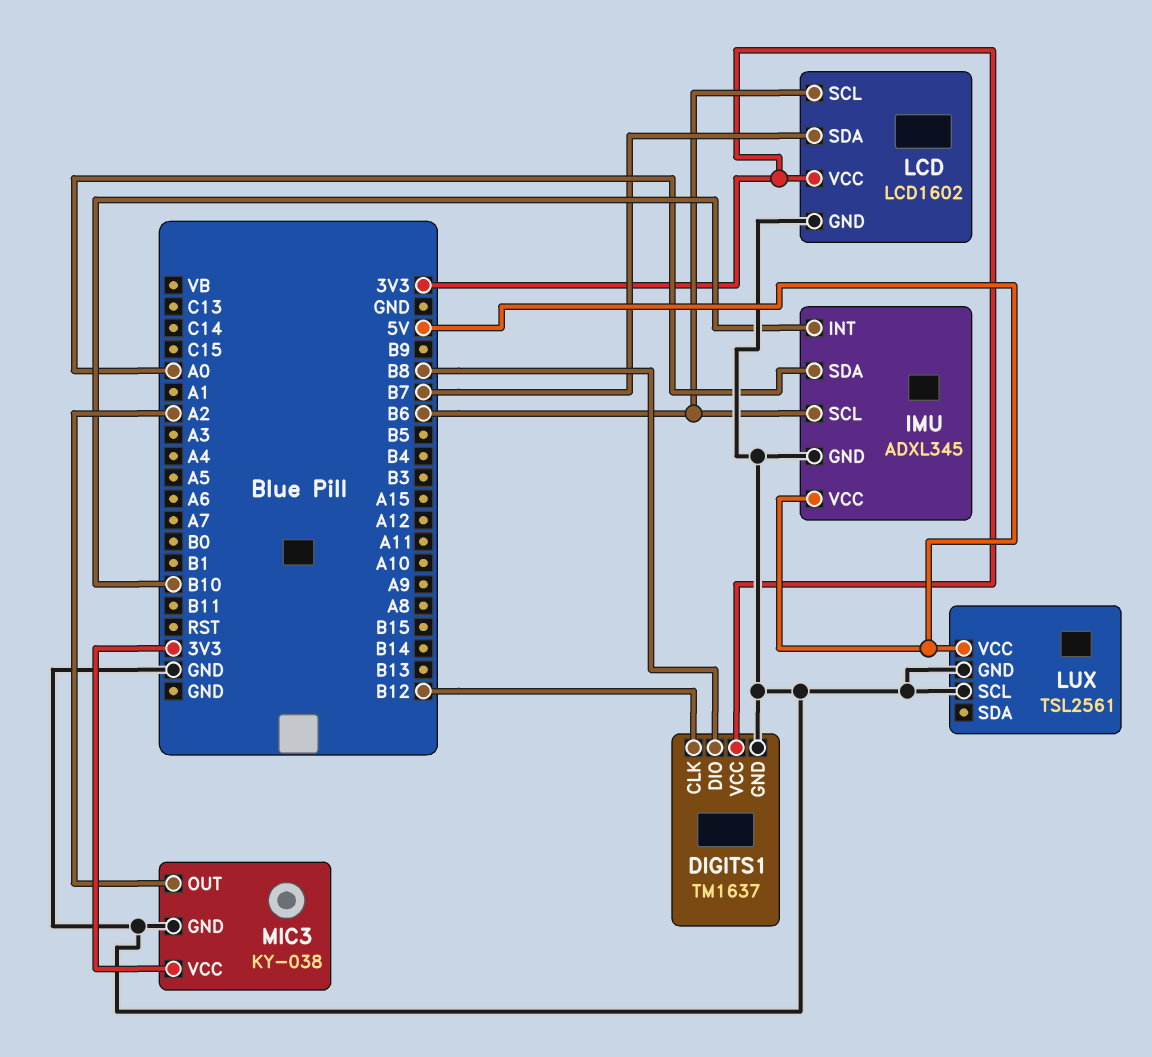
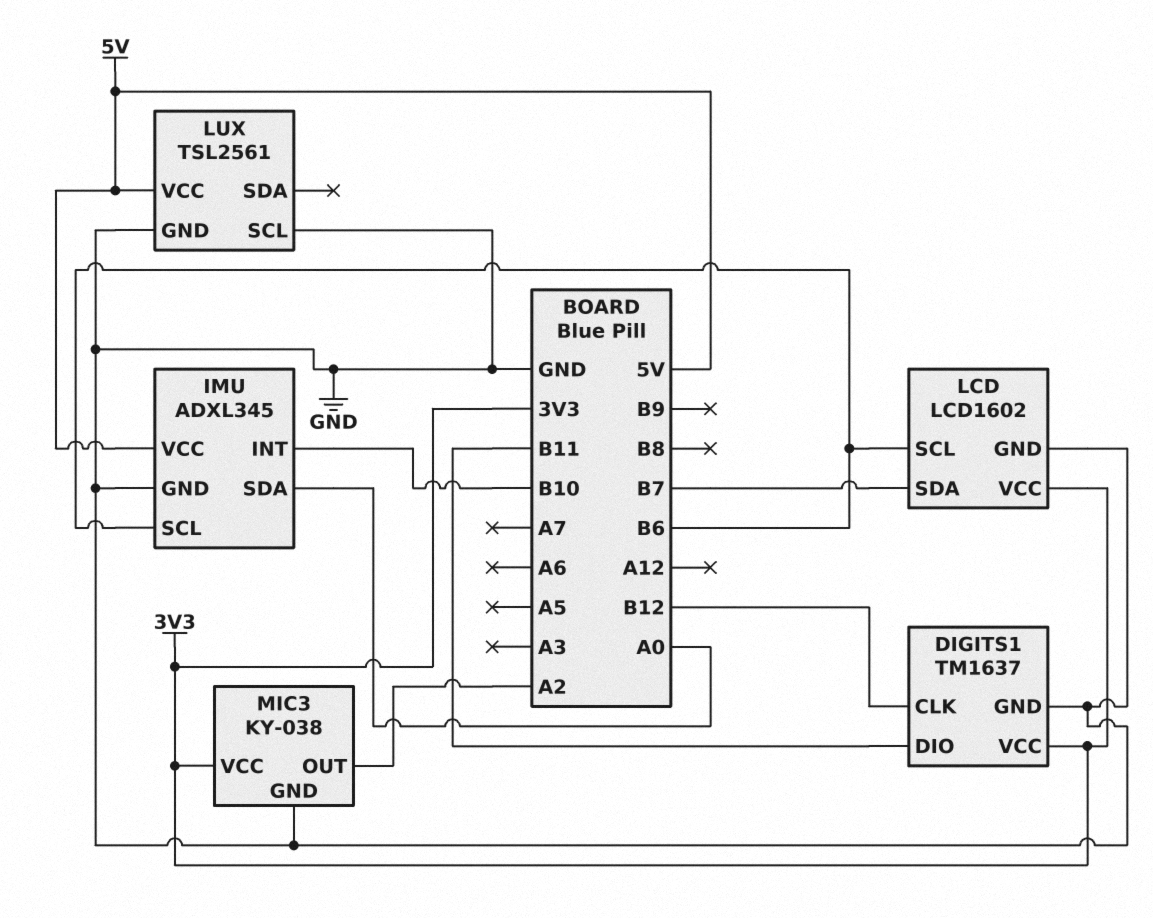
DIGITS1 pin DIO: B8 -> B11

